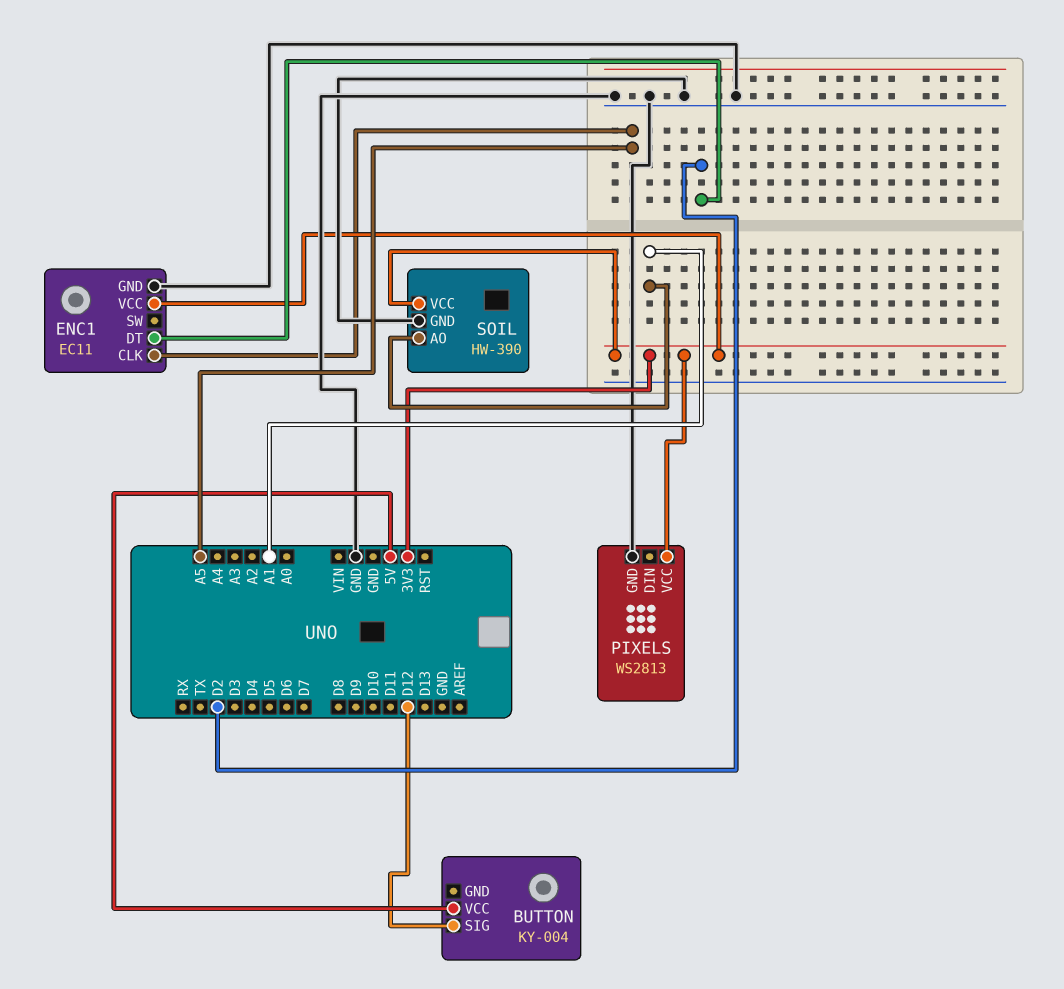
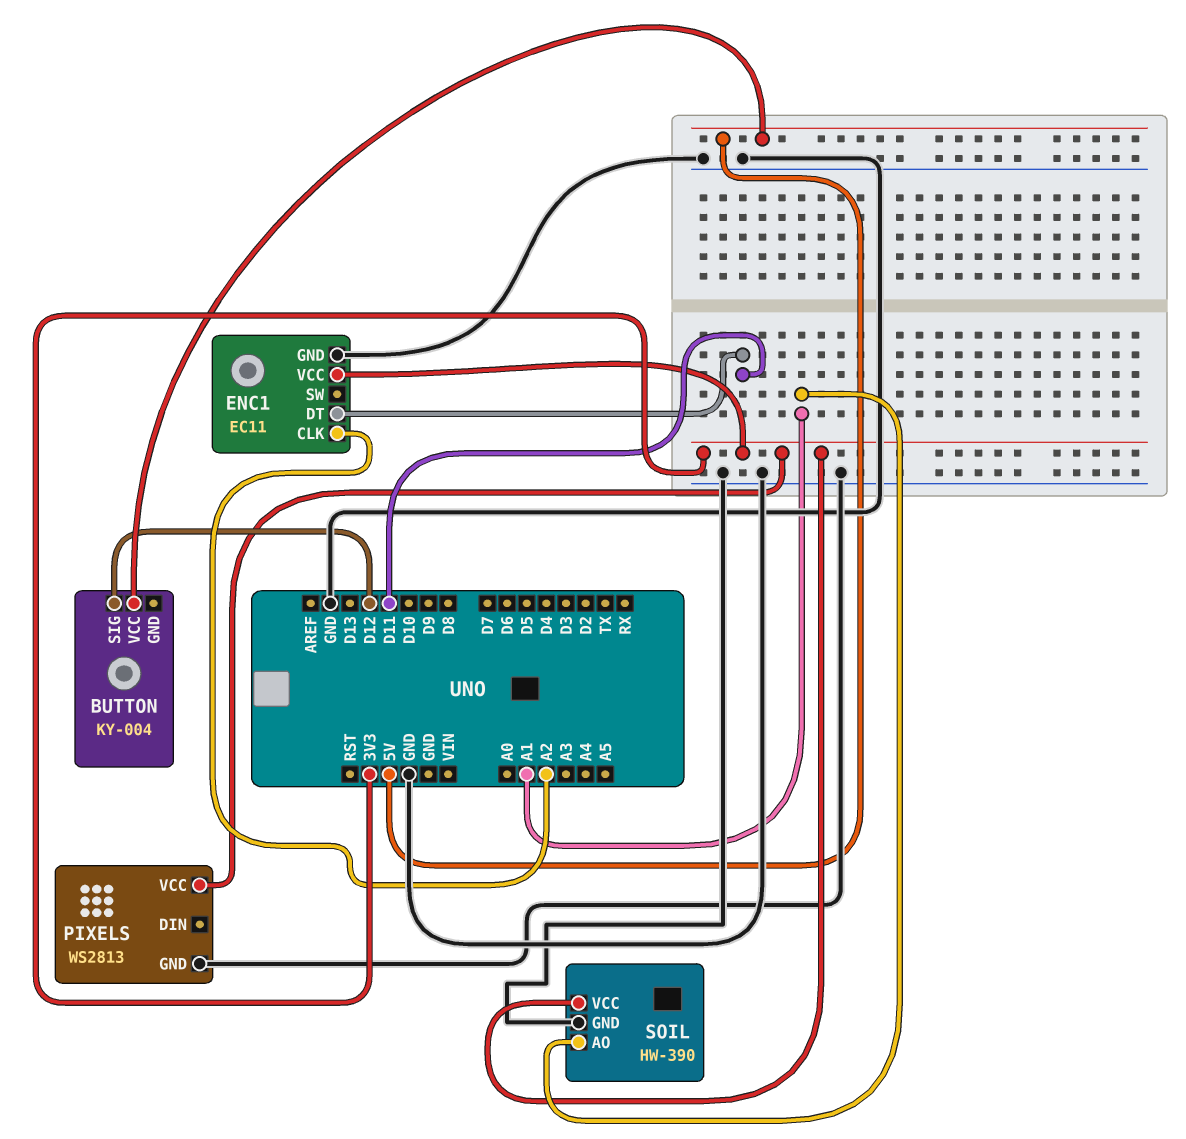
ENC1 pin CLK: A5 -> A2
ENC1 pin DT: D2 -> D11

